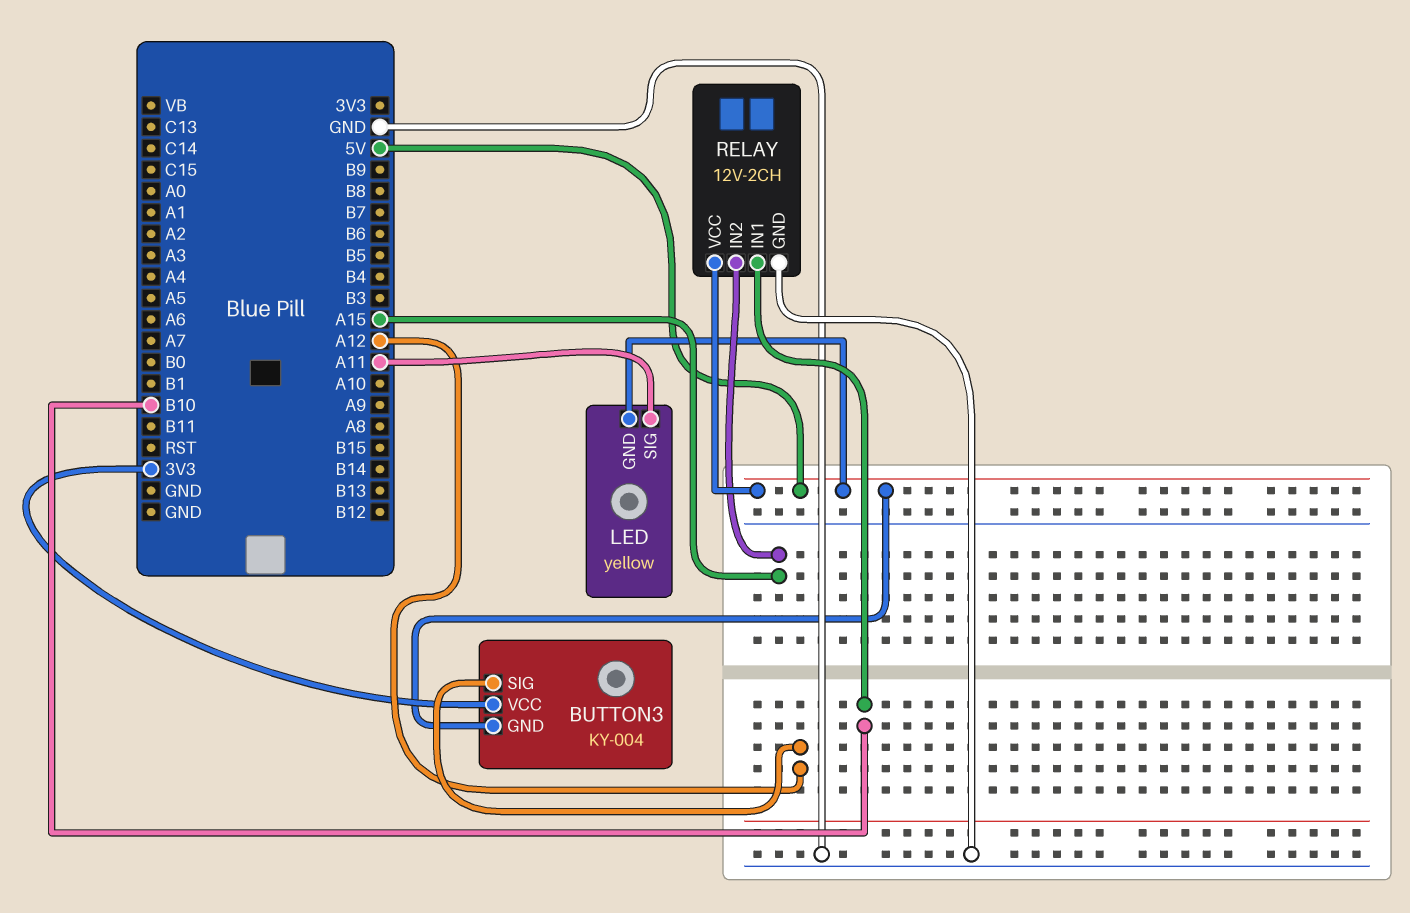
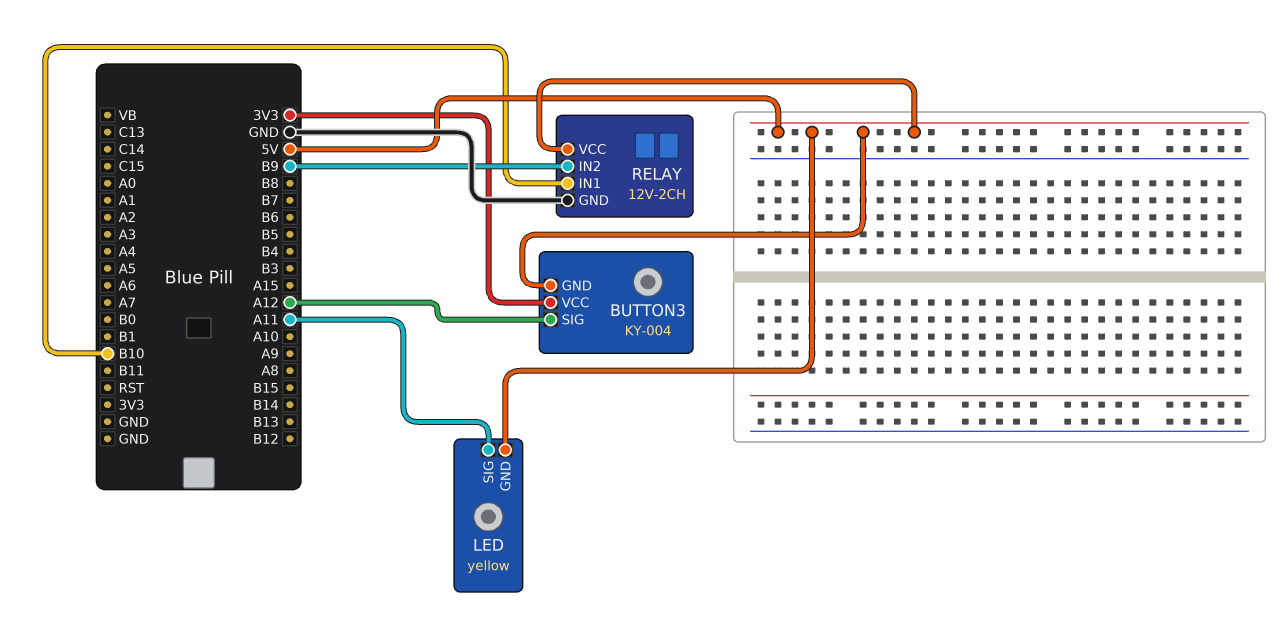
RELAY pin IN2: A15 -> B9

